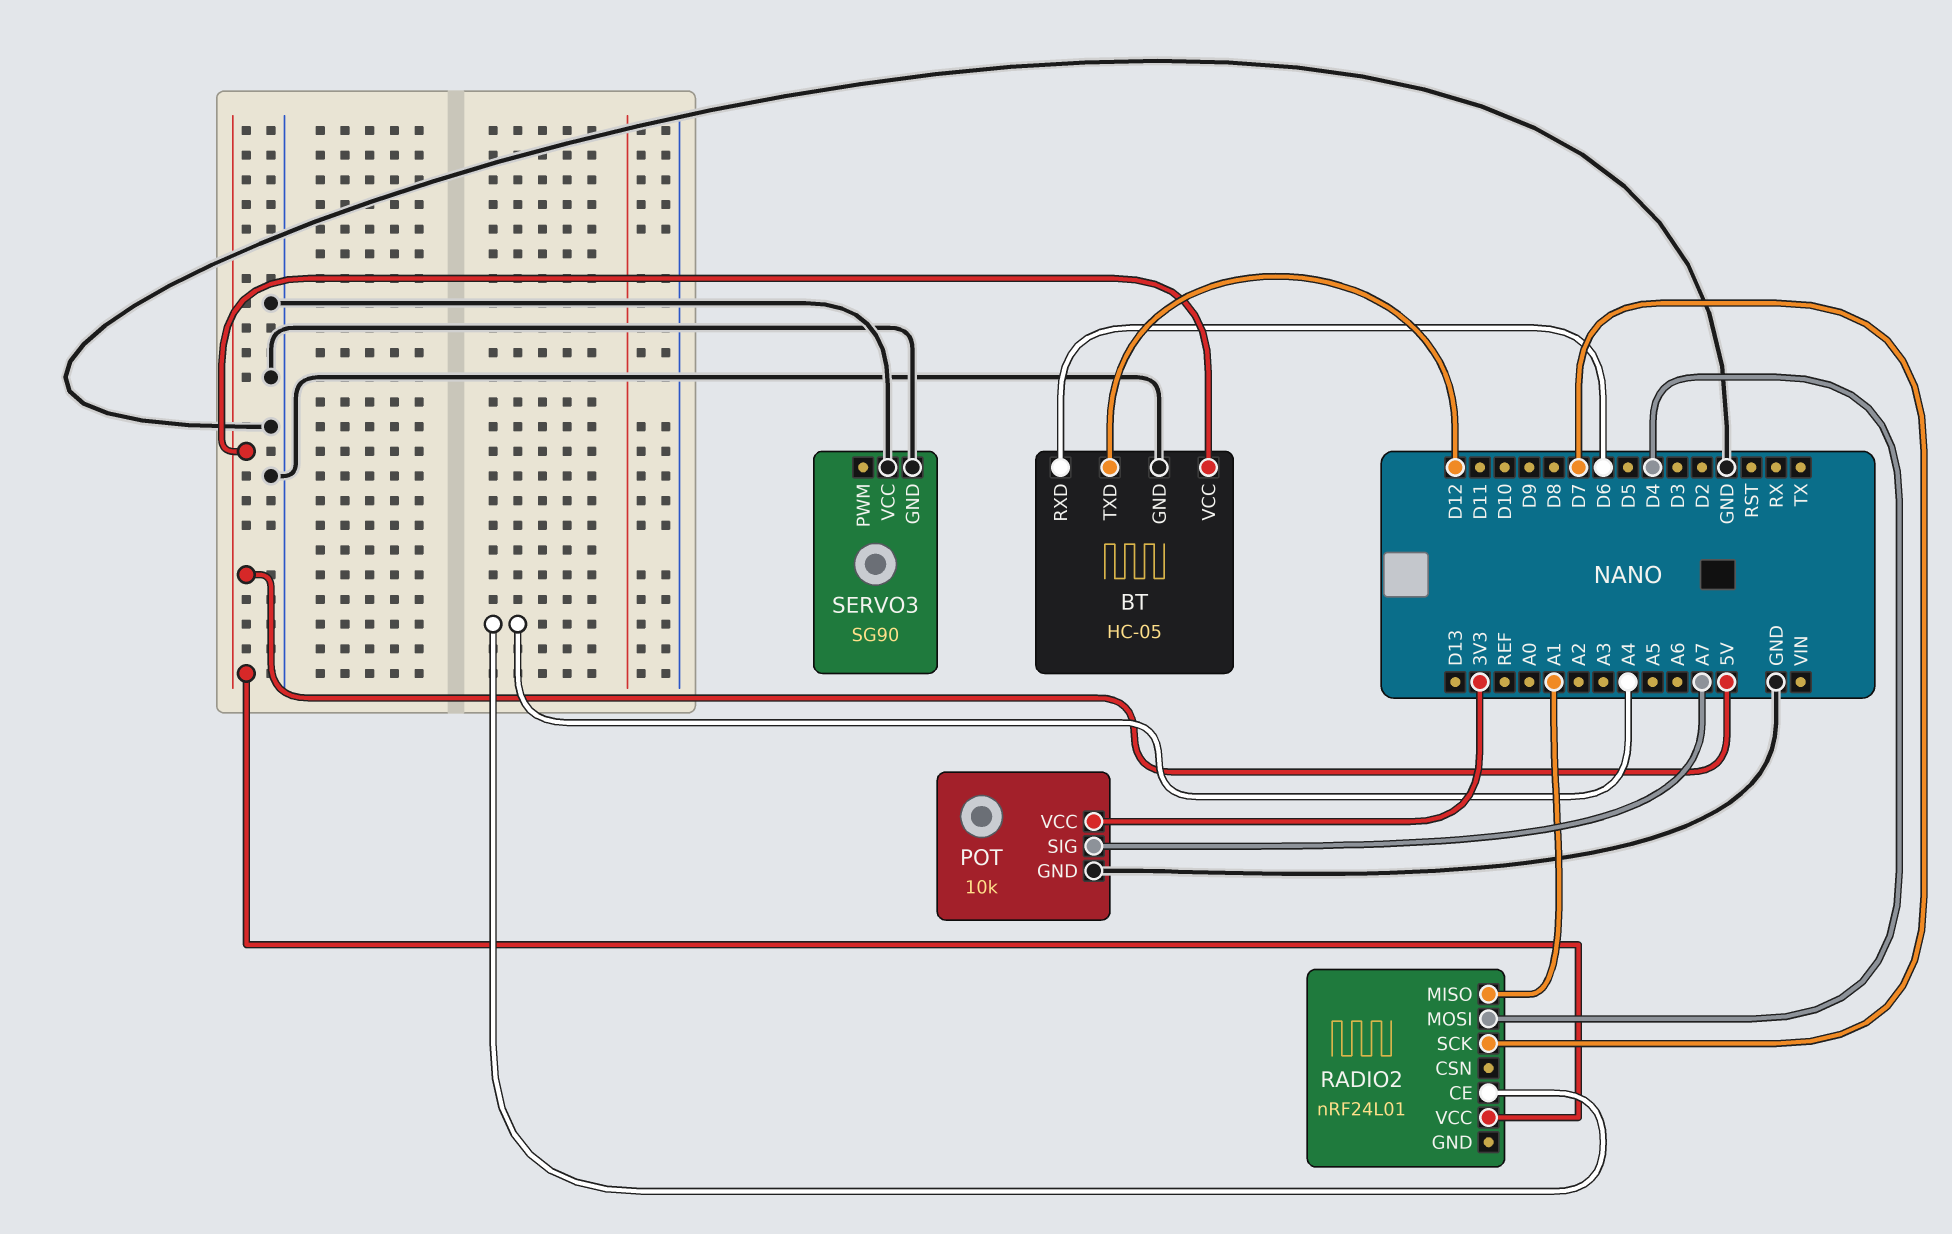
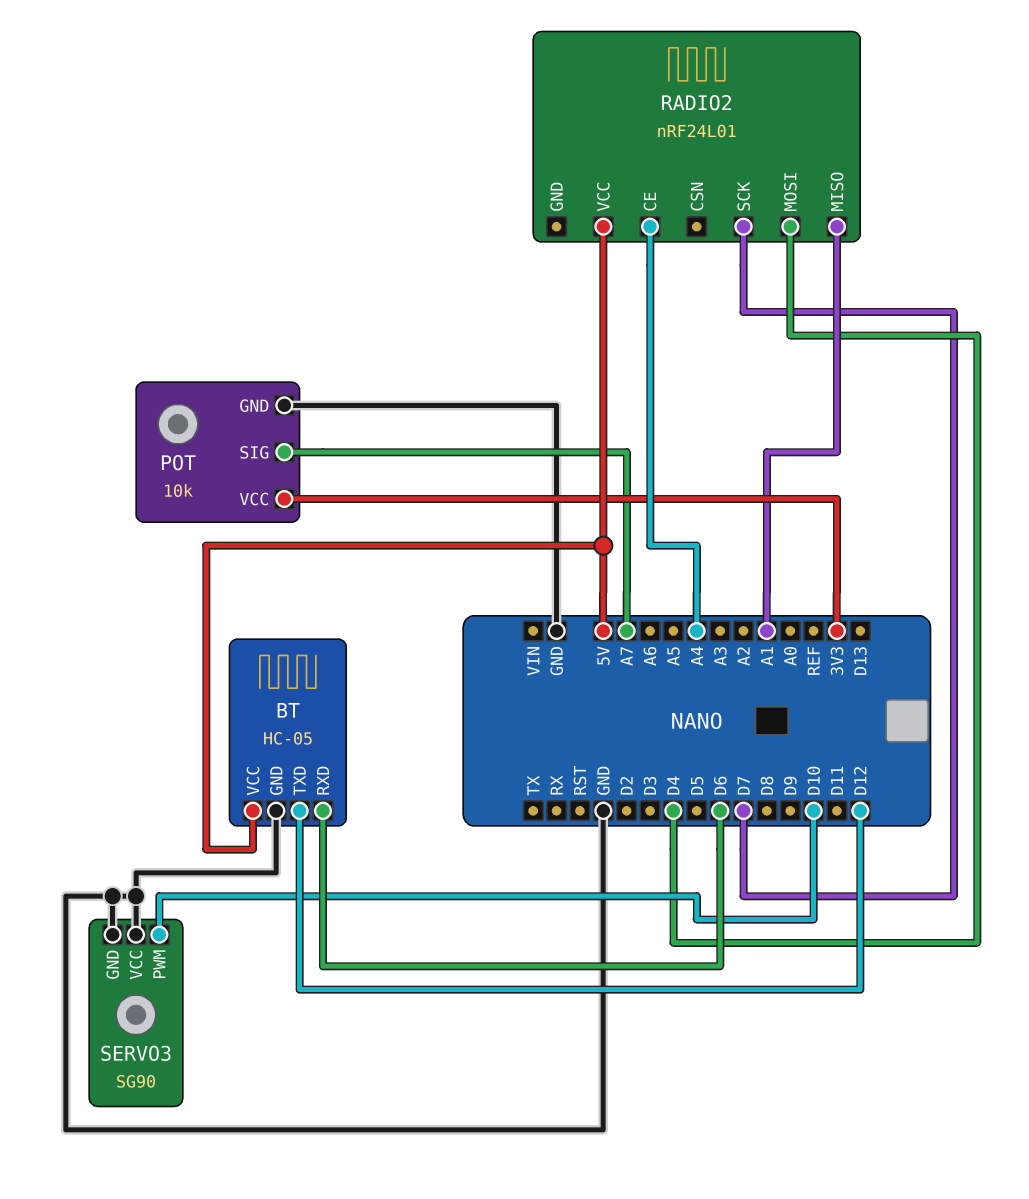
SERVO3 pin PWM: none -> D10

